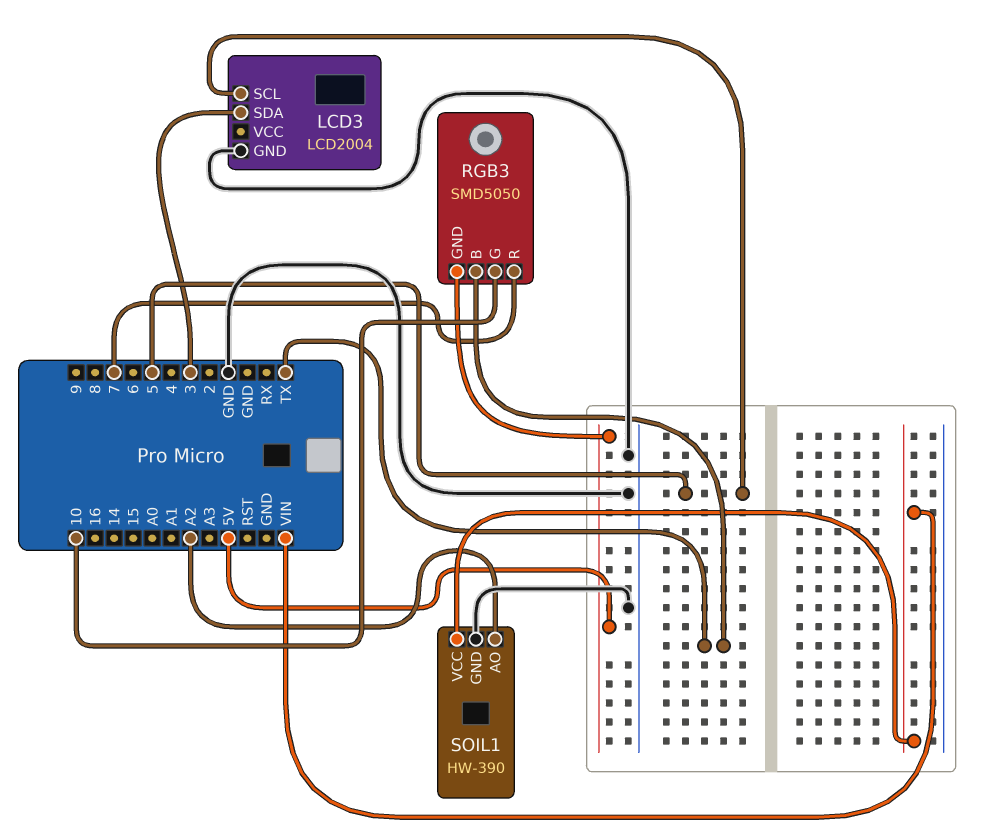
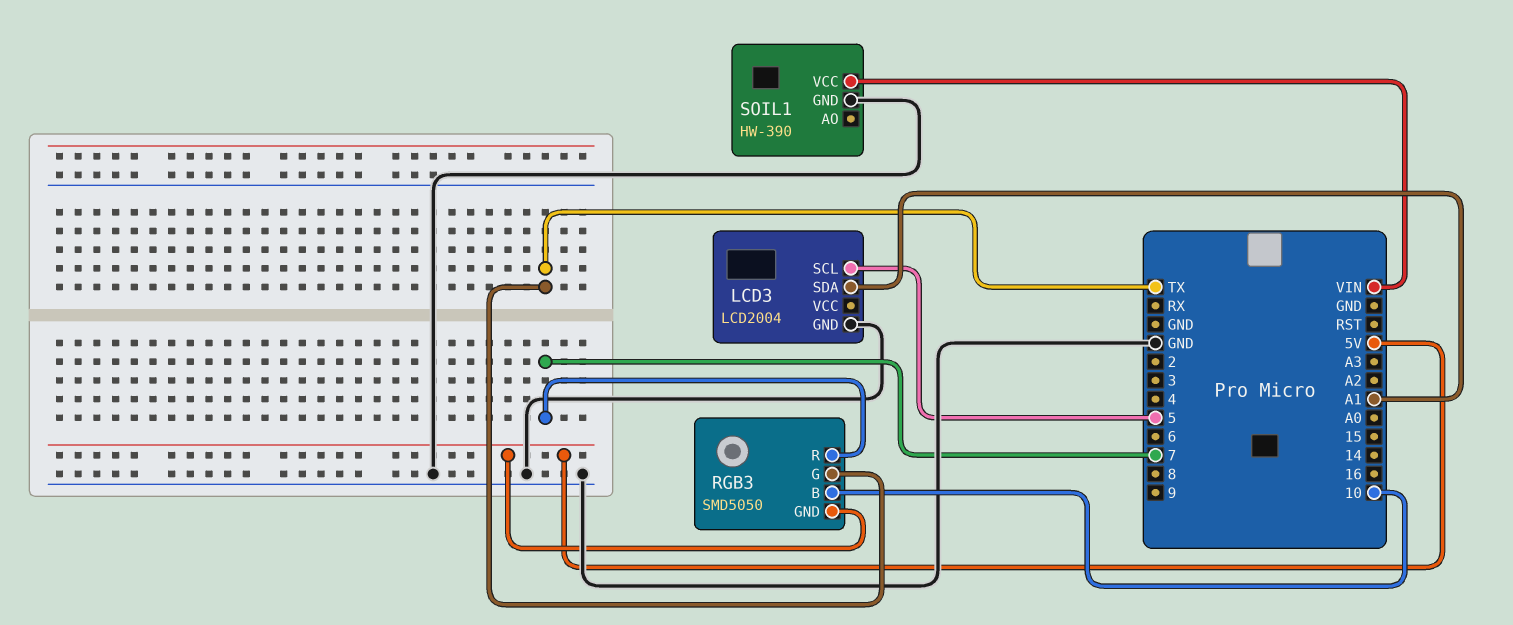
LCD3 pin SDA: 3 -> A1
RGB3 pin B: TX -> 10
RGB3 pin G: 10 -> TX
SOIL1 pin AO: A2 -> none

